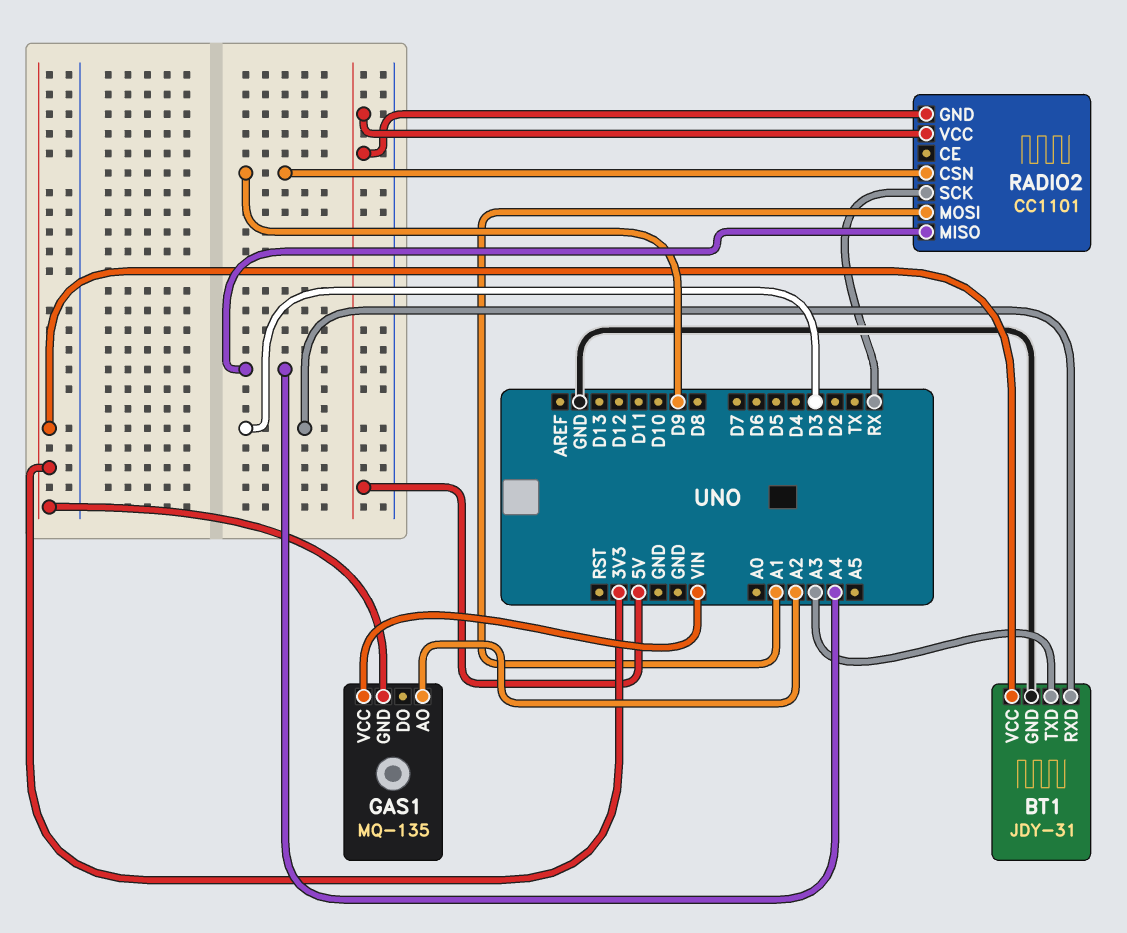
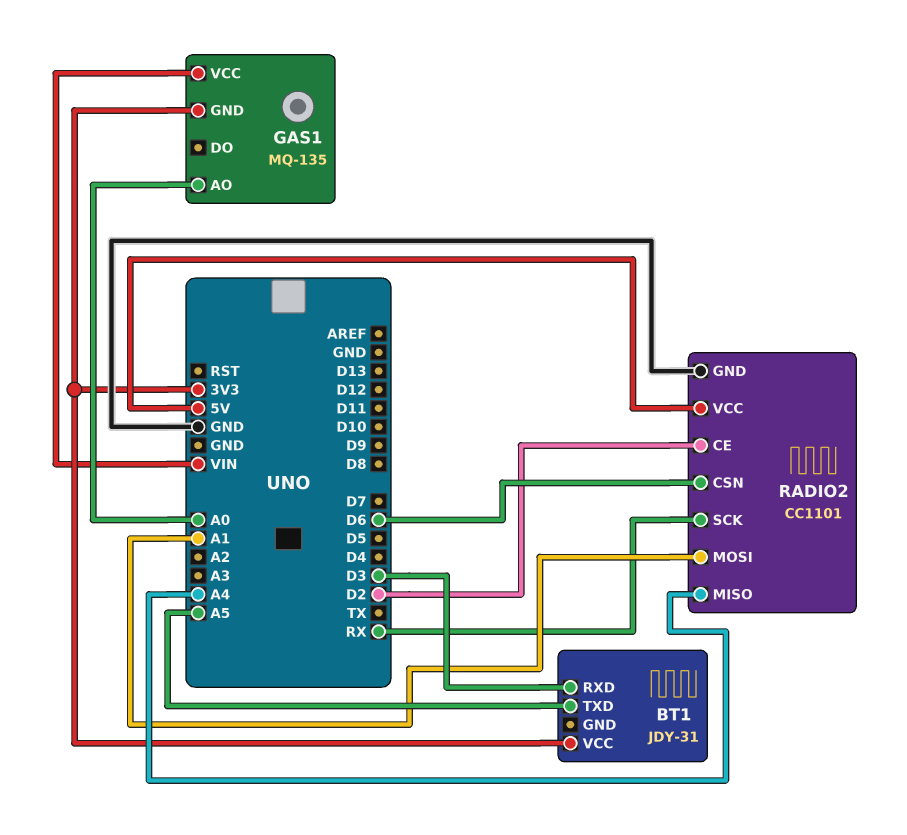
BT1 pin GND: GND -> none
BT1 pin TXD: A3 -> A5
GAS1 pin AO: A2 -> A0
RADIO2 pin CE: none -> D2
RADIO2 pin CSN: D9 -> D6
RADIO2 pin GND: 5V -> GND

